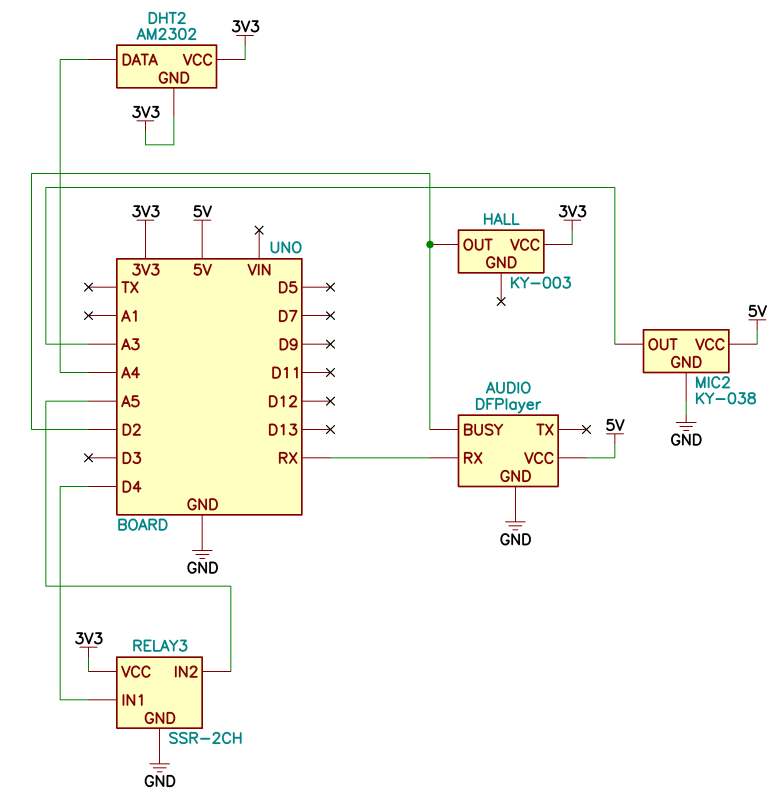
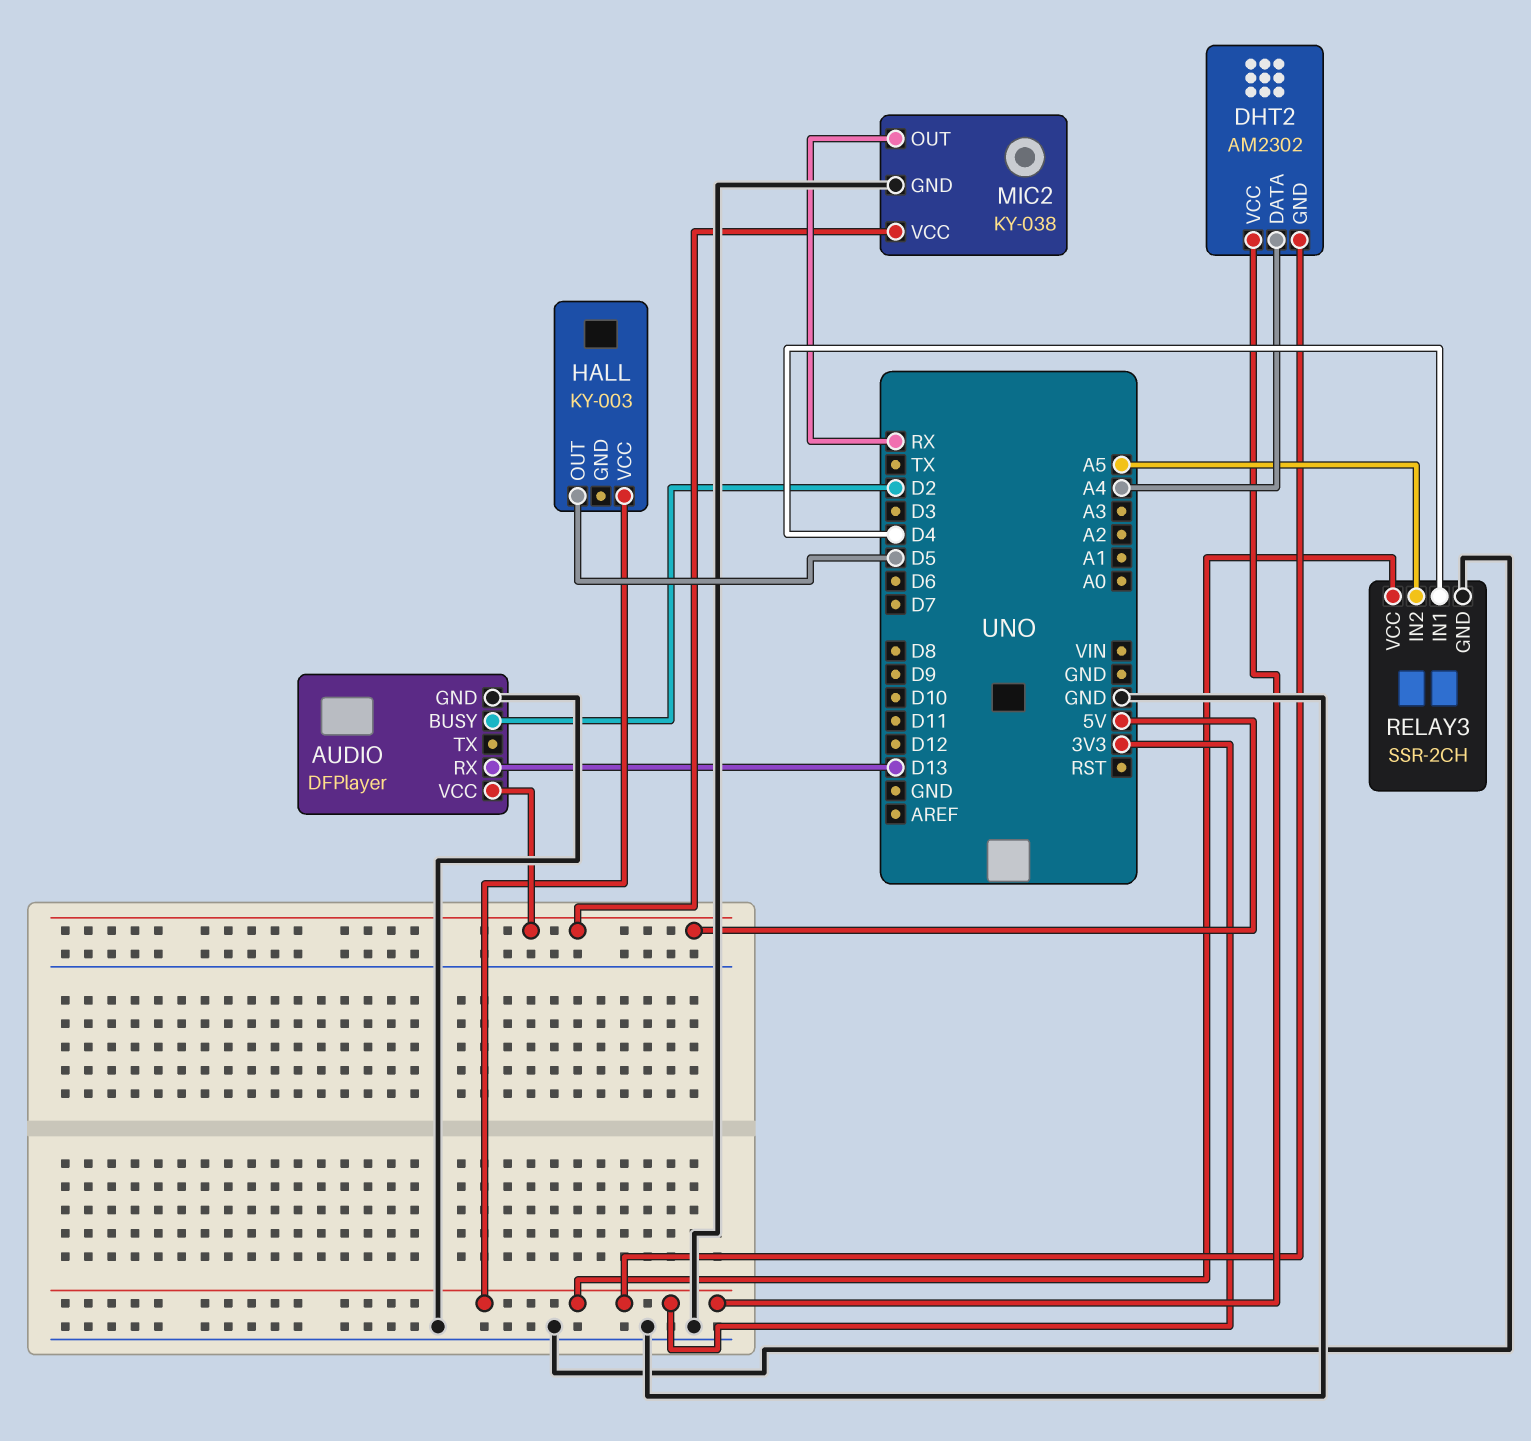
AUDIO pin RX: RX -> D13
HALL pin OUT: D2 -> D5
MIC2 pin OUT: A3 -> RX

